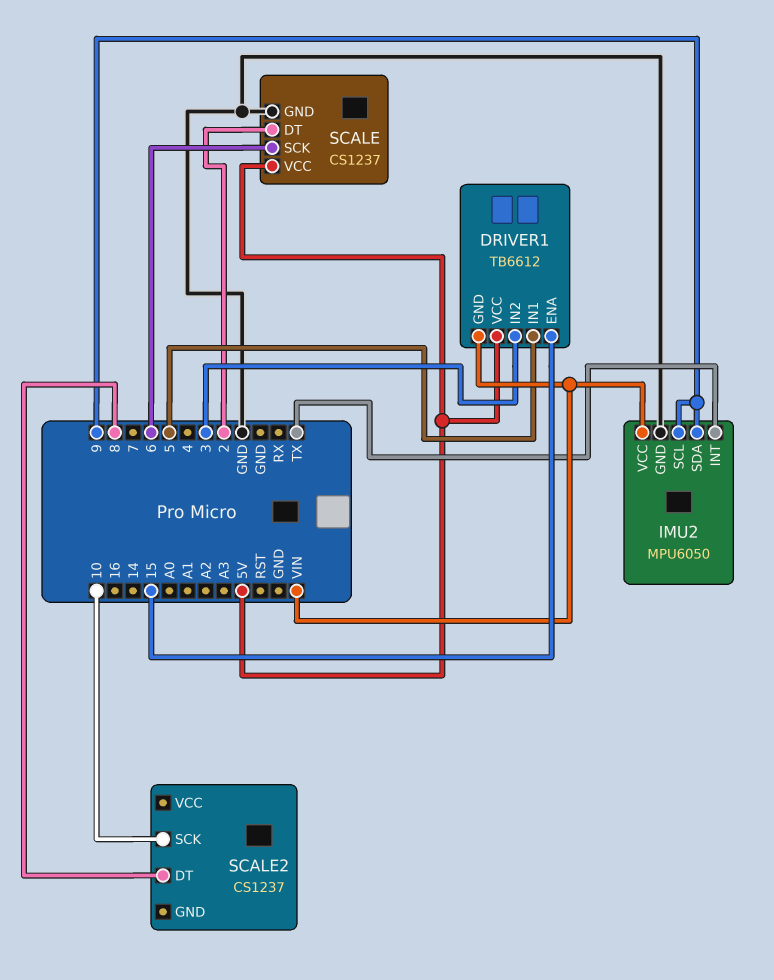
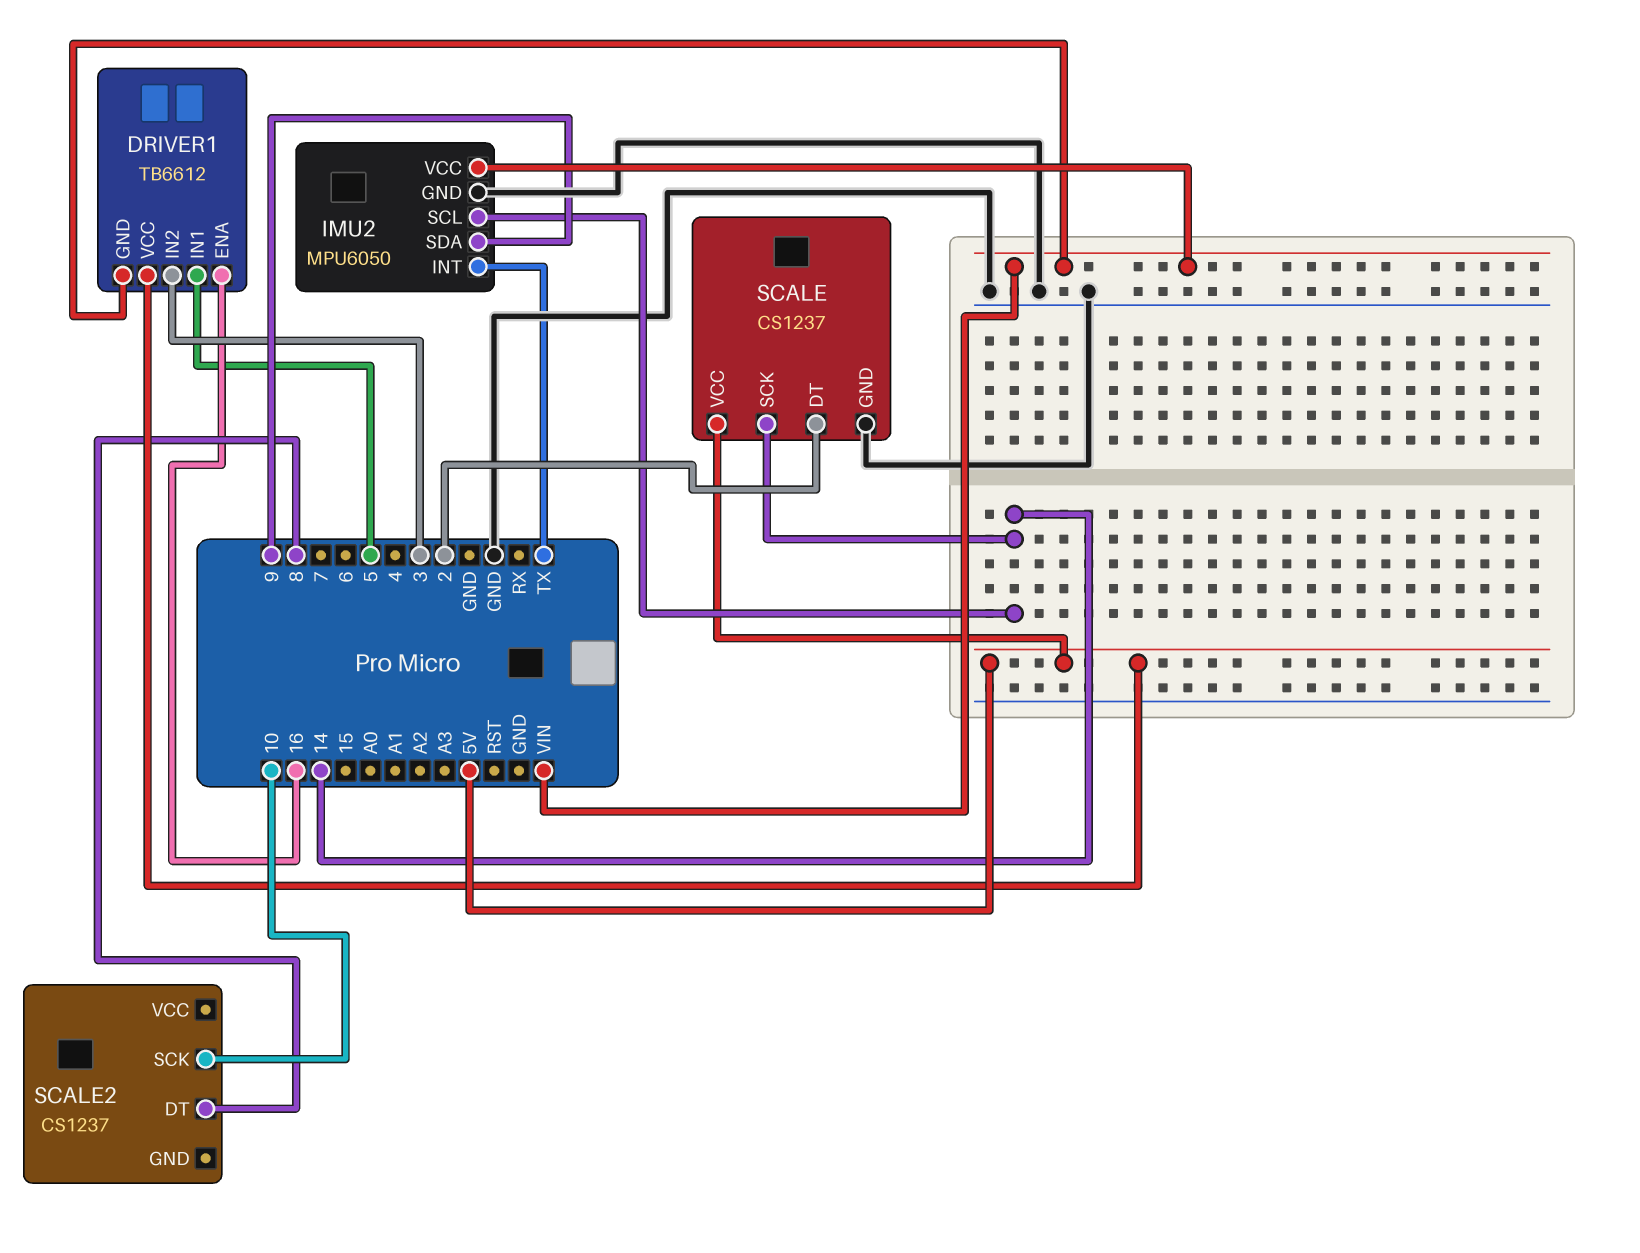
DRIVER1 pin ENA: 15 -> 16
IMU2 pin SCL: 9 -> 14
SCALE pin SCK: 6 -> 14

